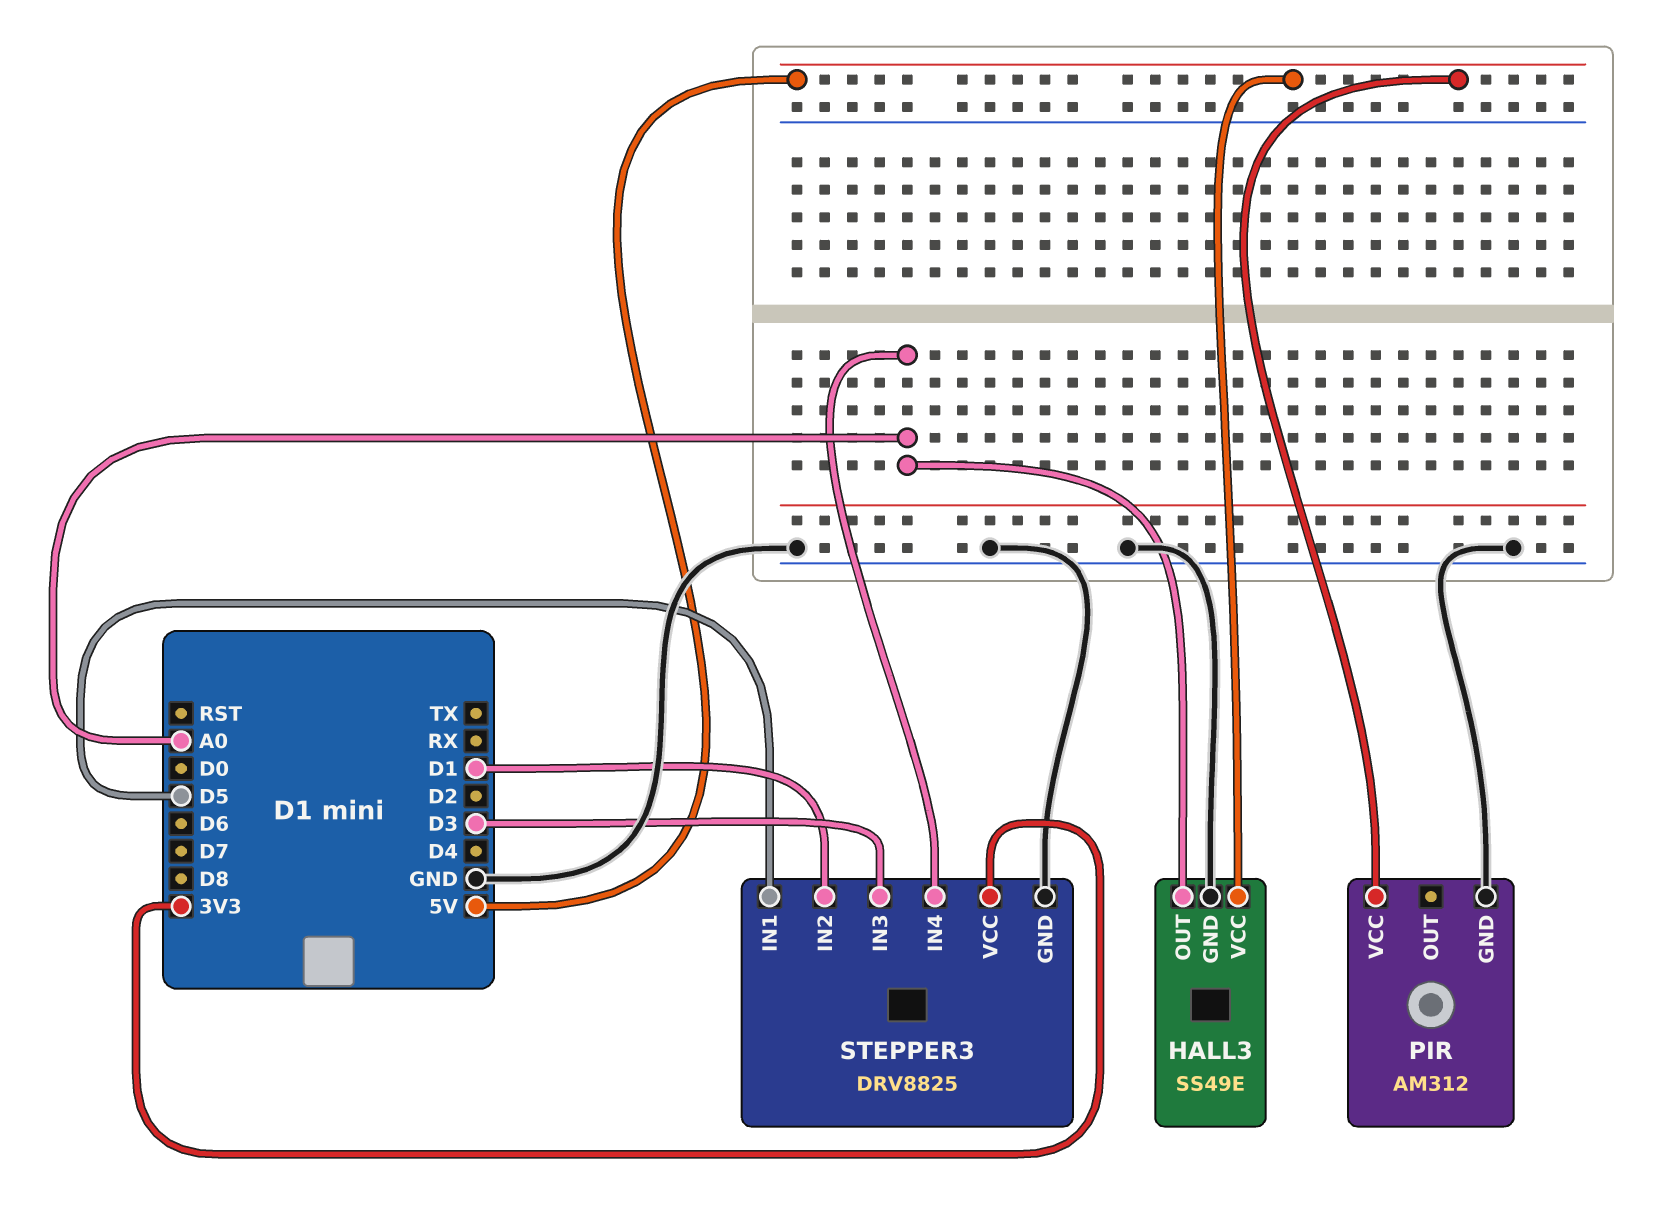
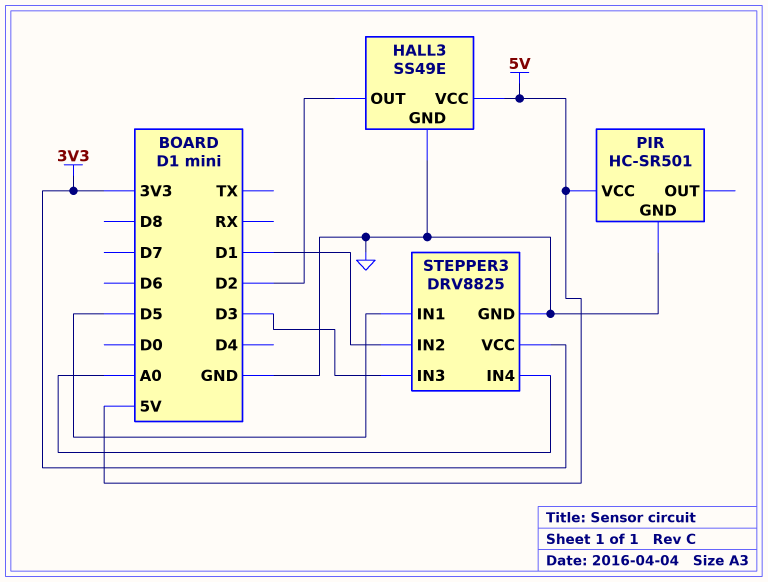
HALL3 pin OUT: A0 -> D2
PIR: AM312 -> HC-SR501

